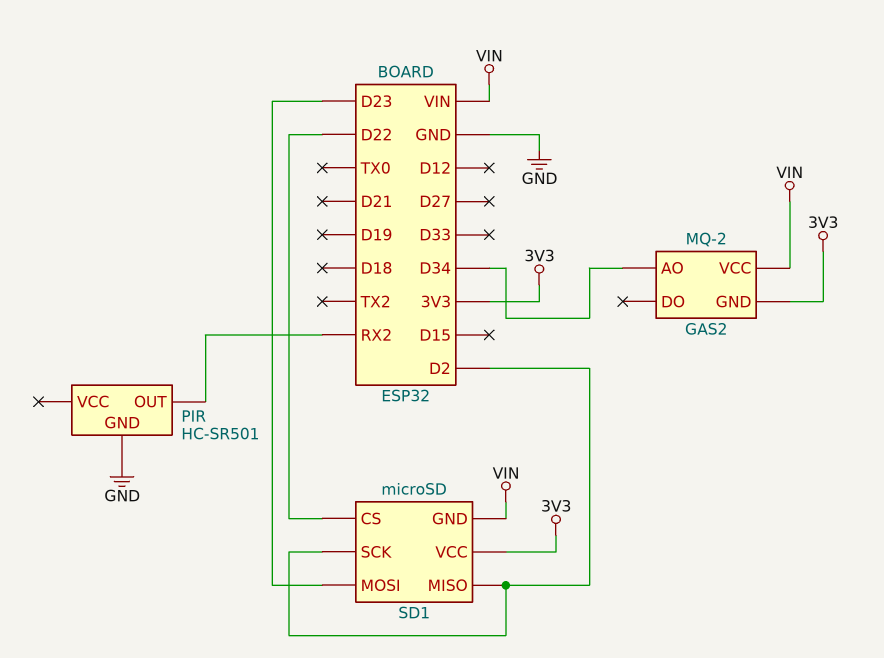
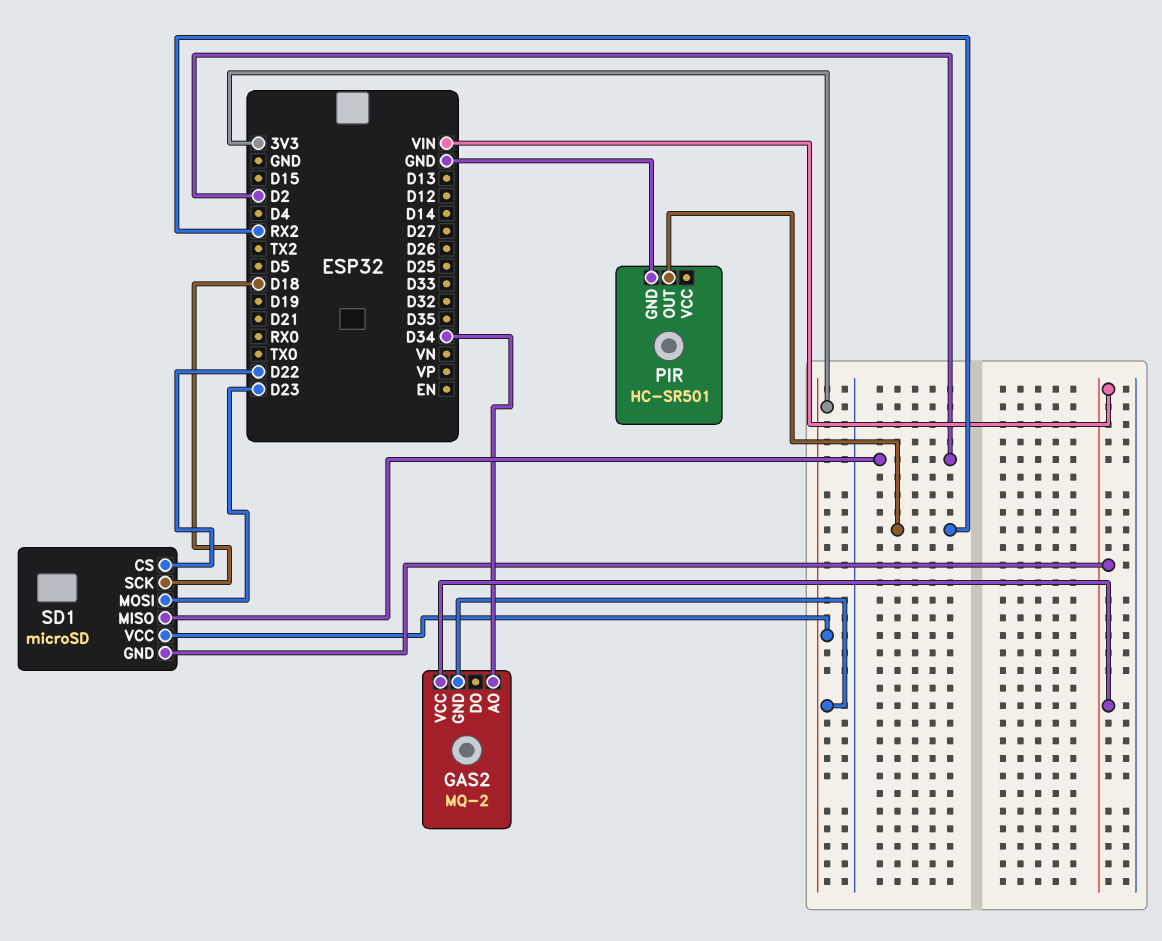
SD1 pin SCK: D2 -> D18

